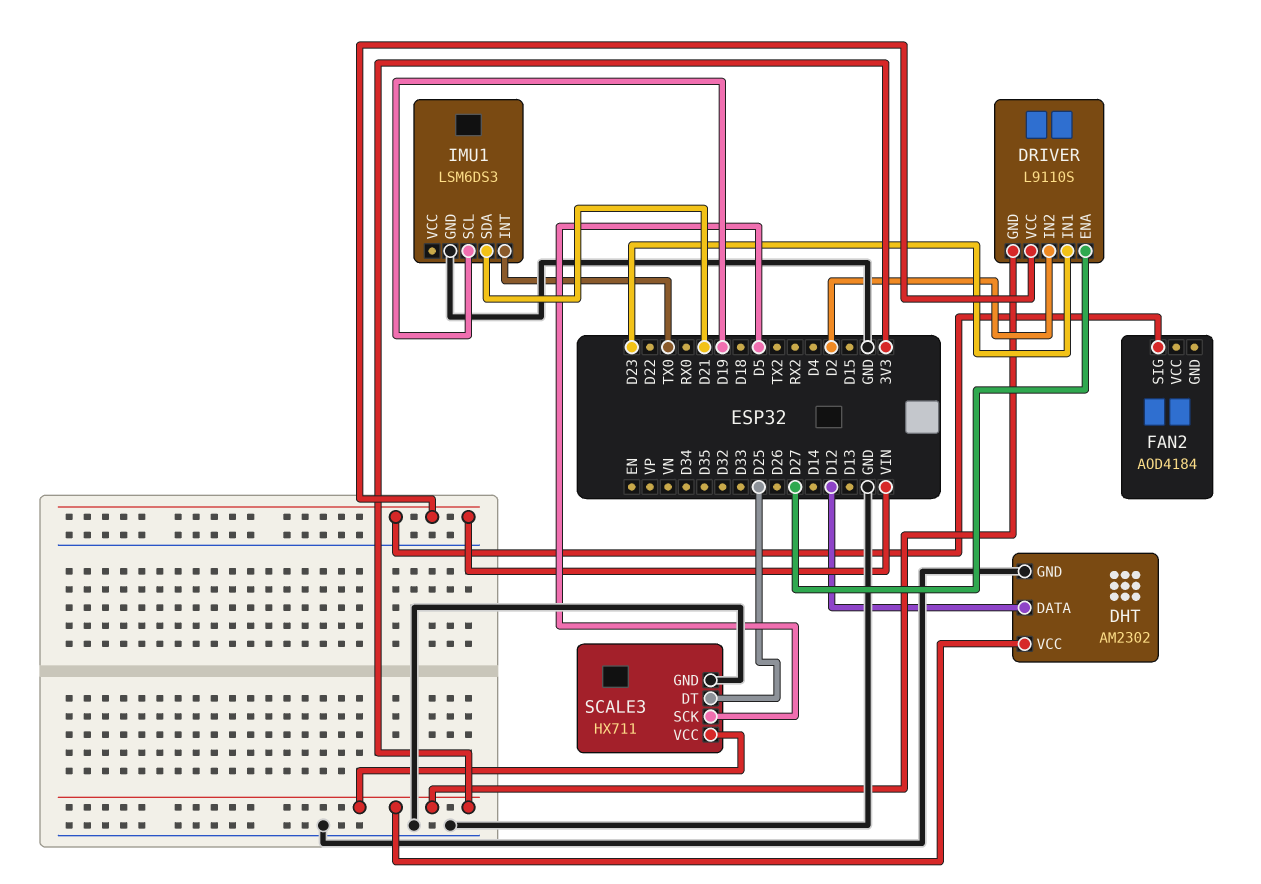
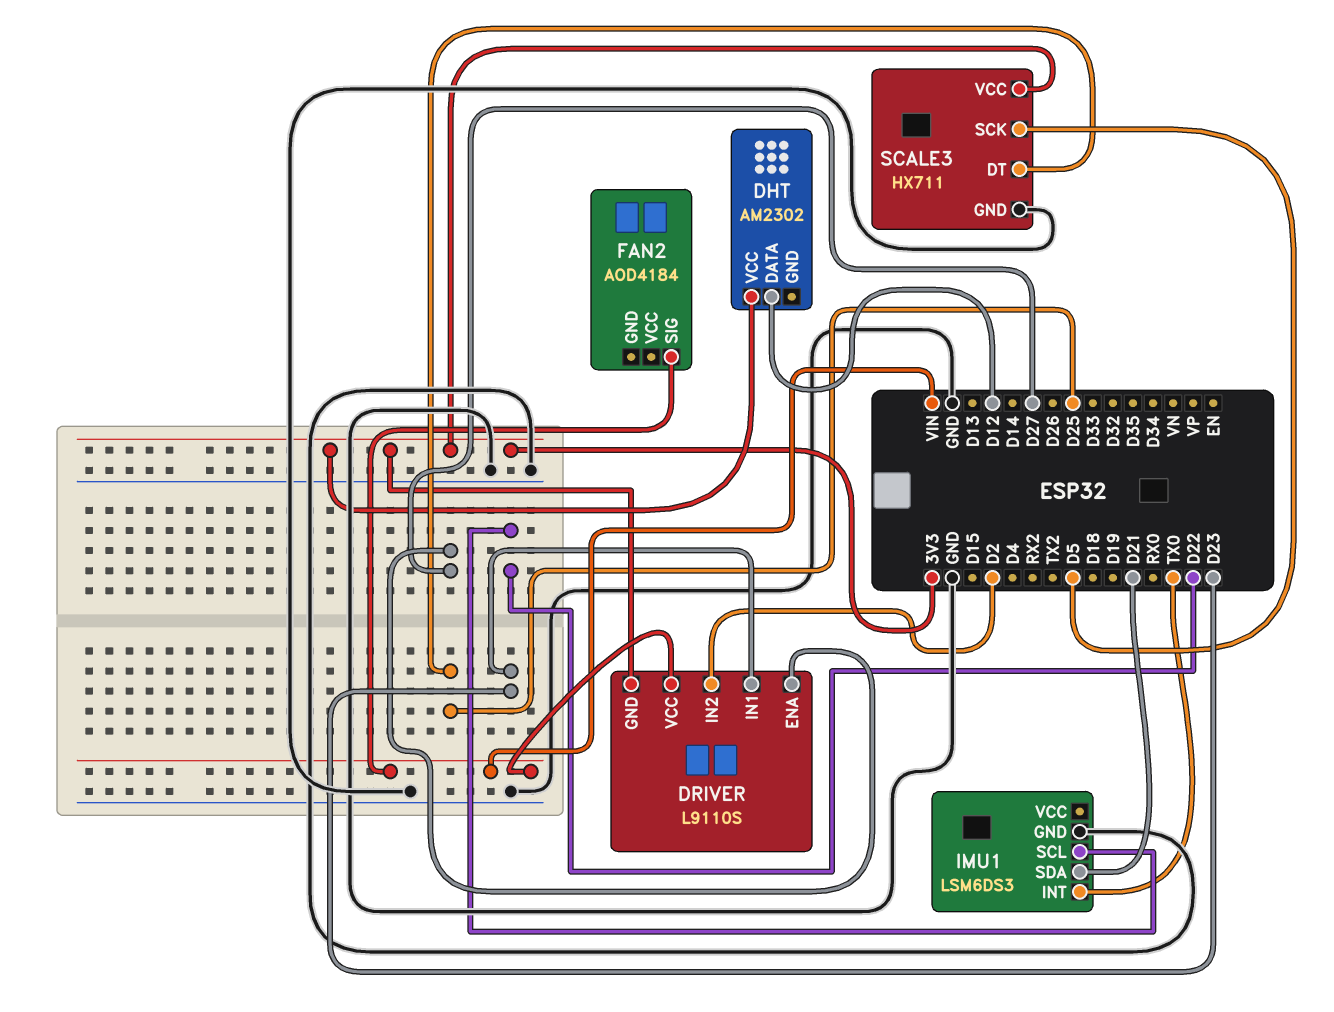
DHT pin GND: GND -> none
IMU1 pin SCL: D19 -> D22

